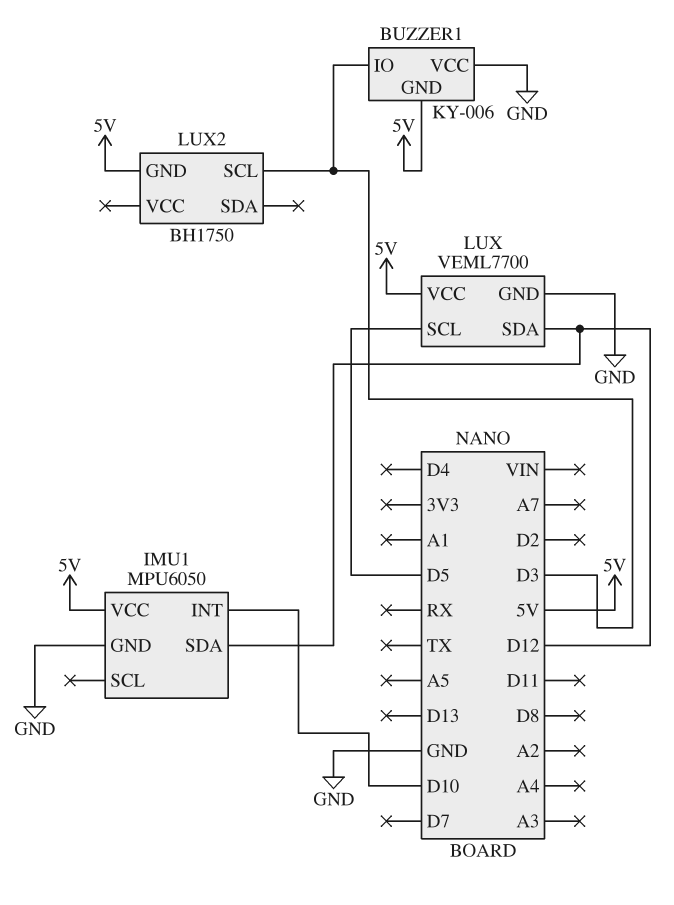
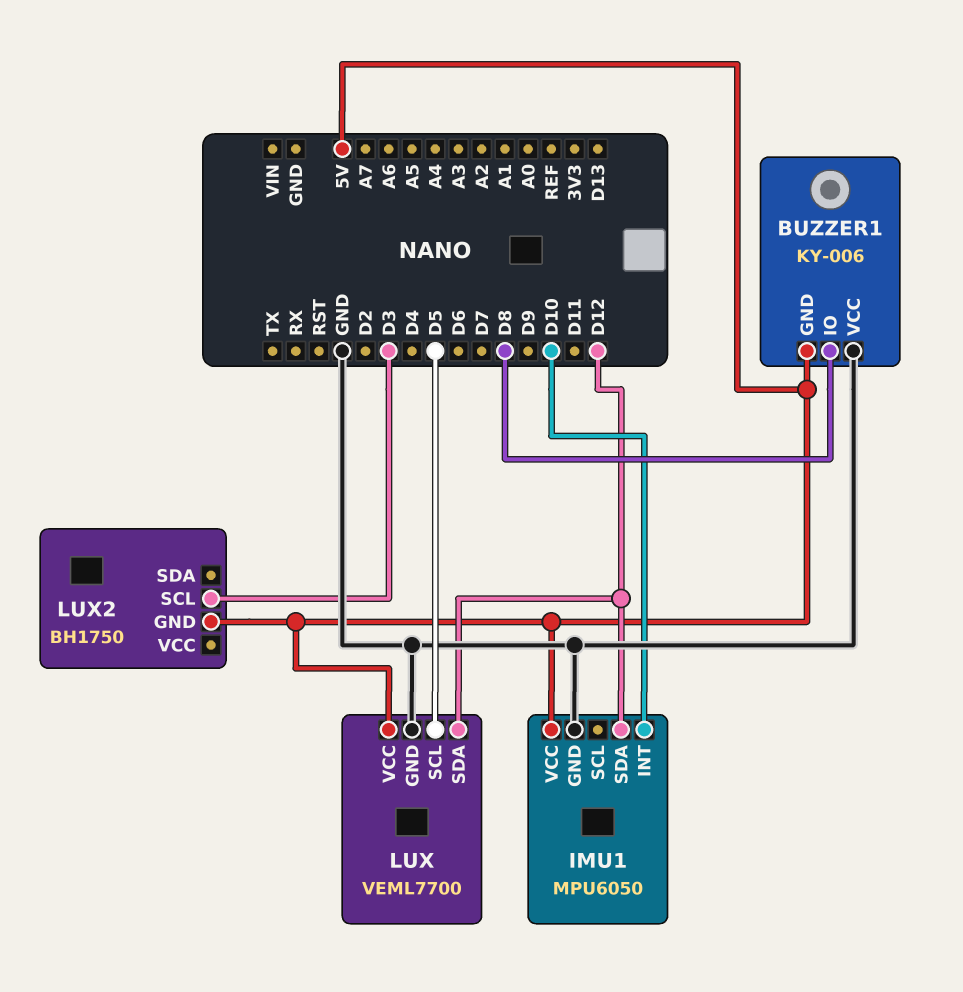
BUZZER1 pin IO: D3 -> D8

